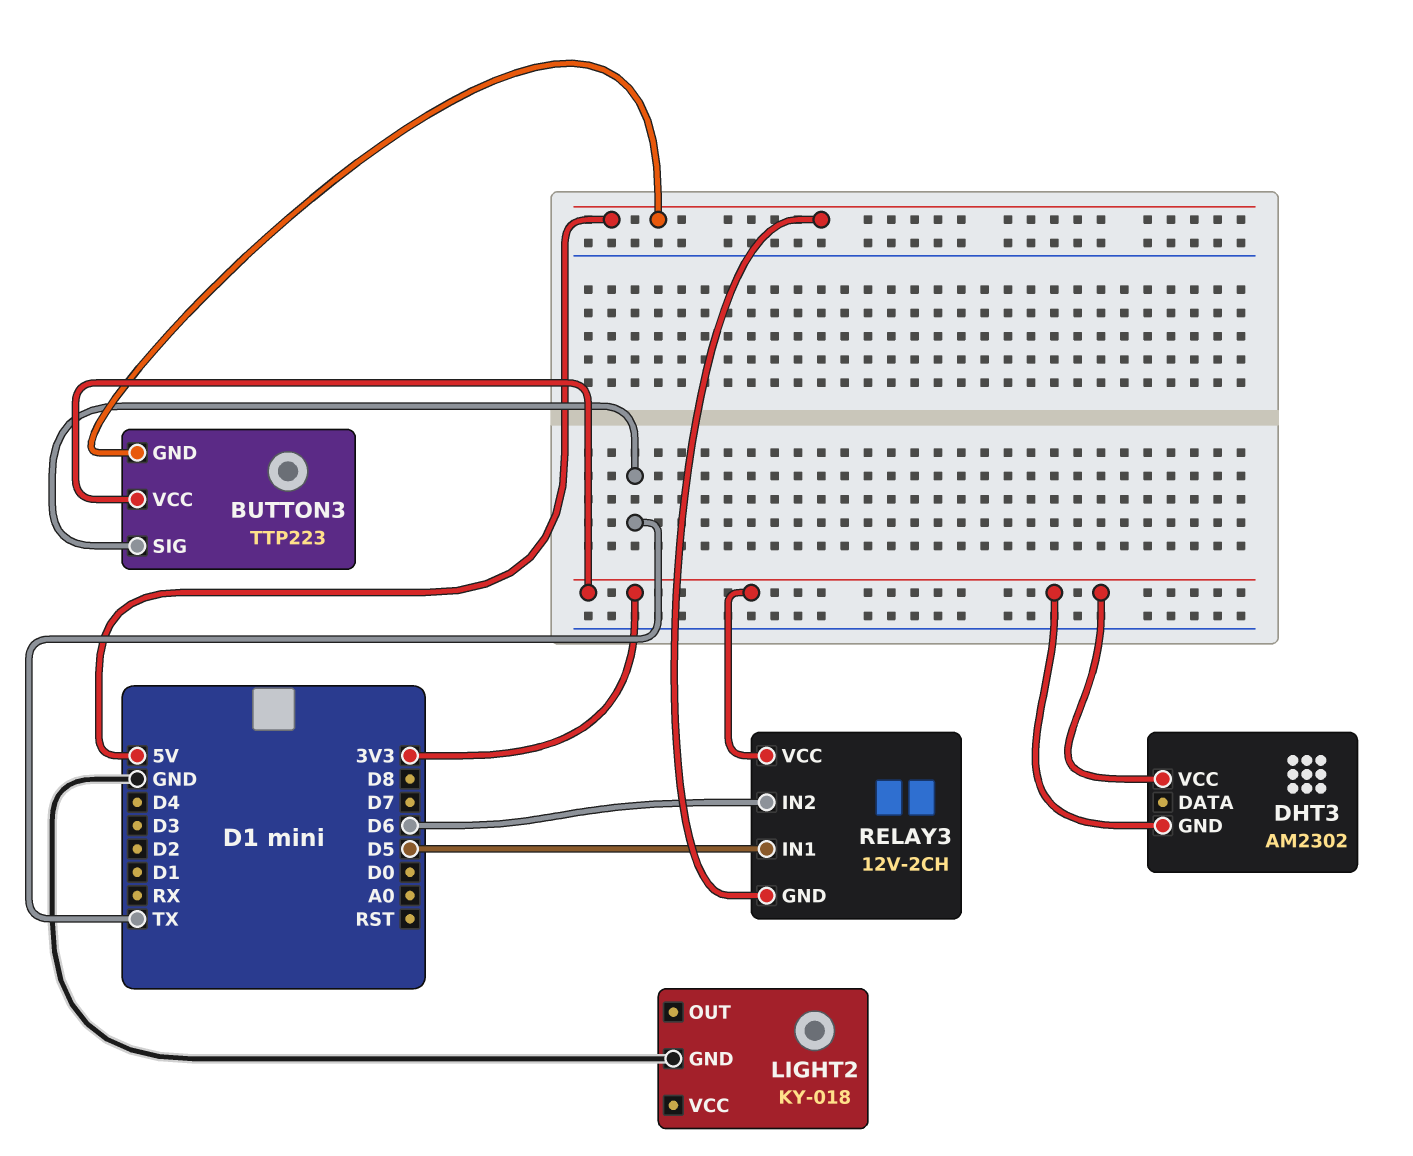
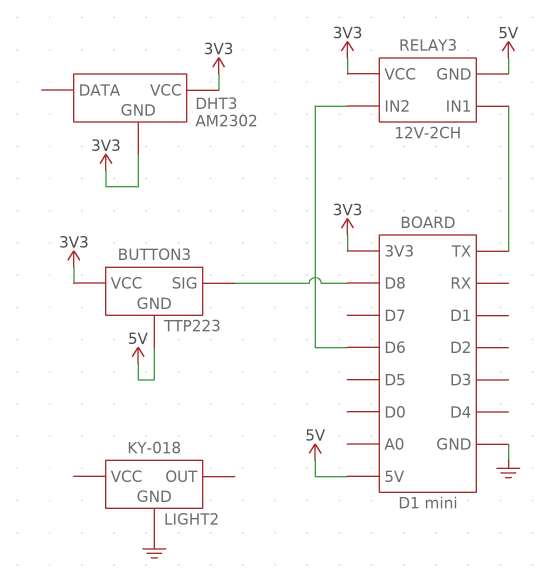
BUTTON3 pin SIG: TX -> D8
RELAY3 pin IN1: D5 -> TX

